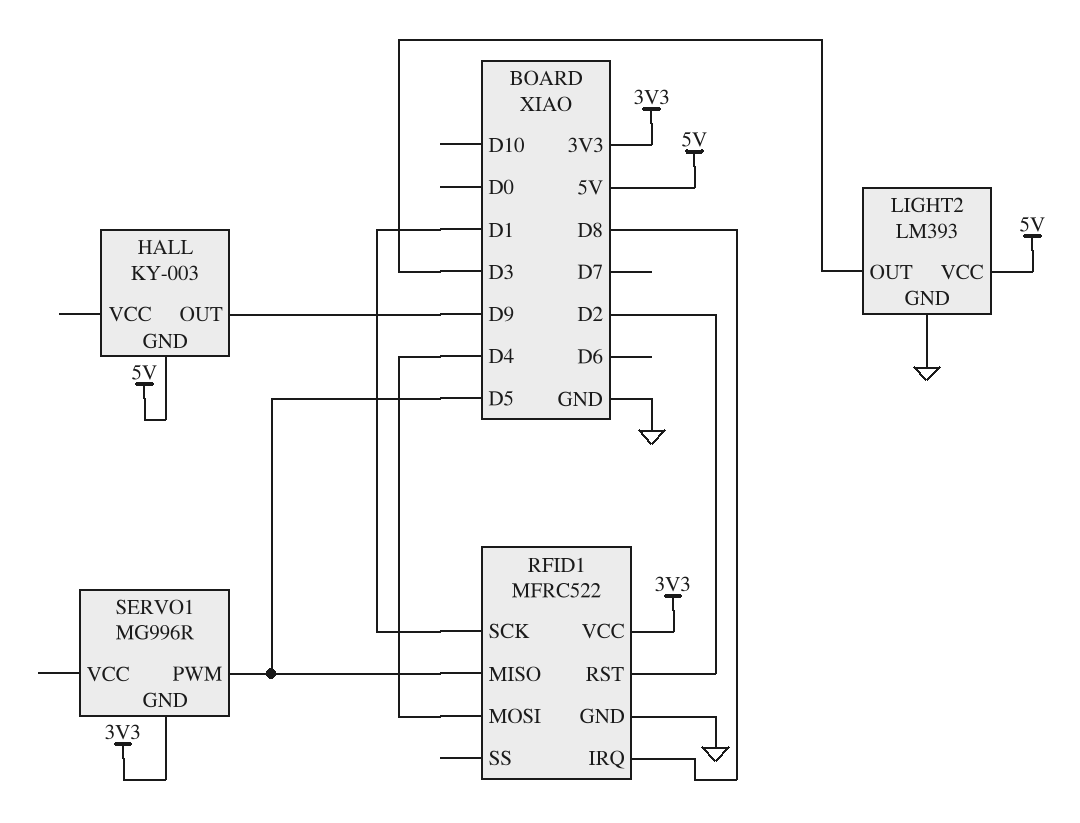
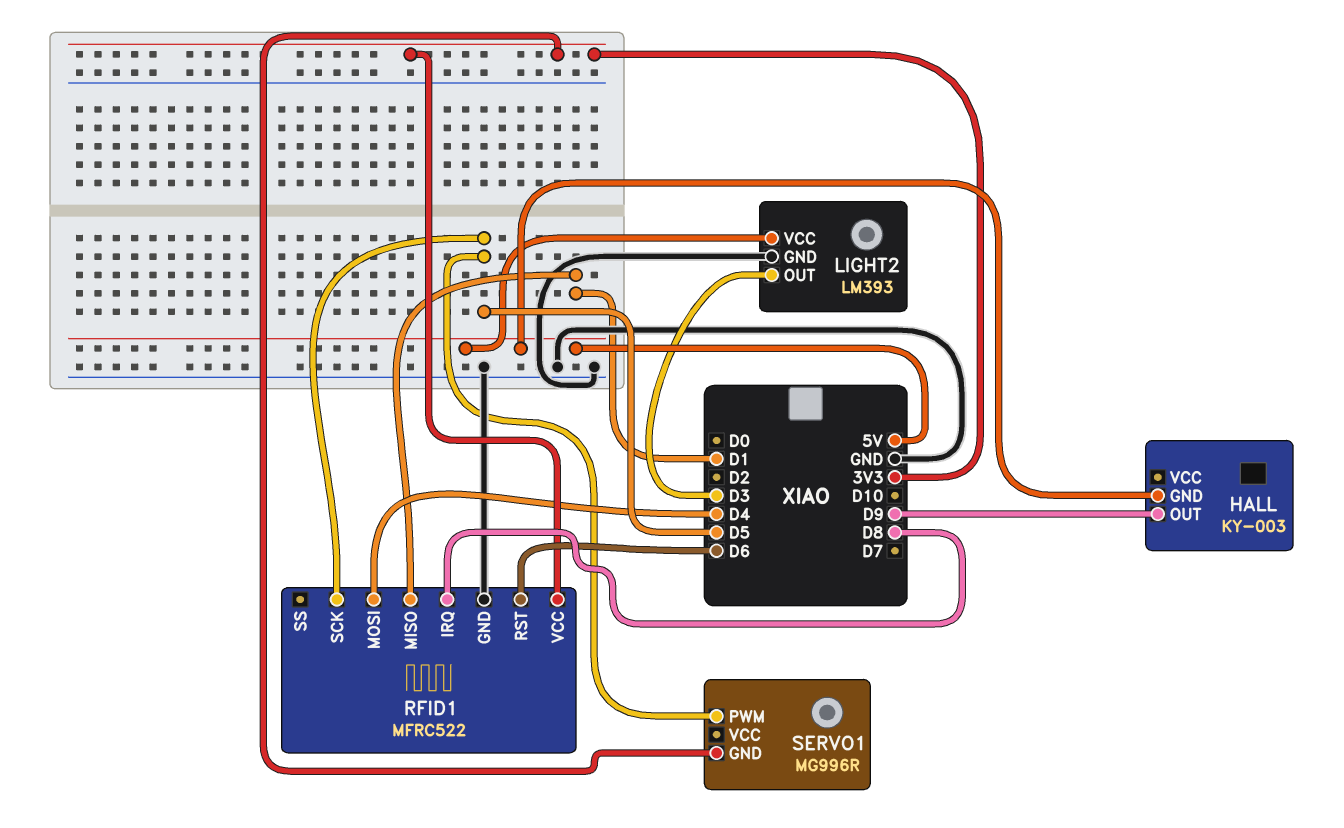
RFID1 pin MISO: D5 -> D1
RFID1 pin RST: D2 -> D6
RFID1 pin SCK: D1 -> D5

